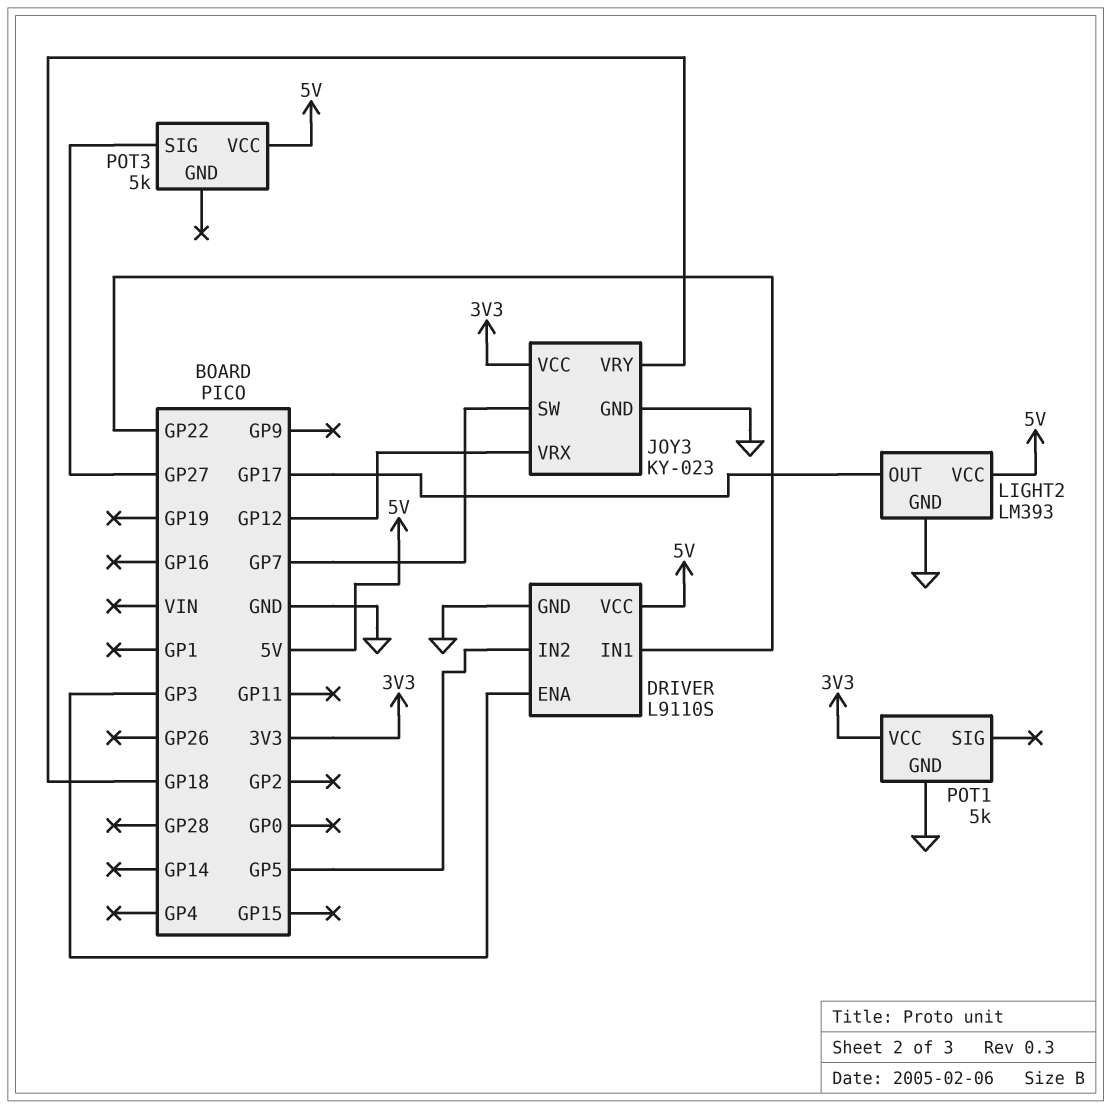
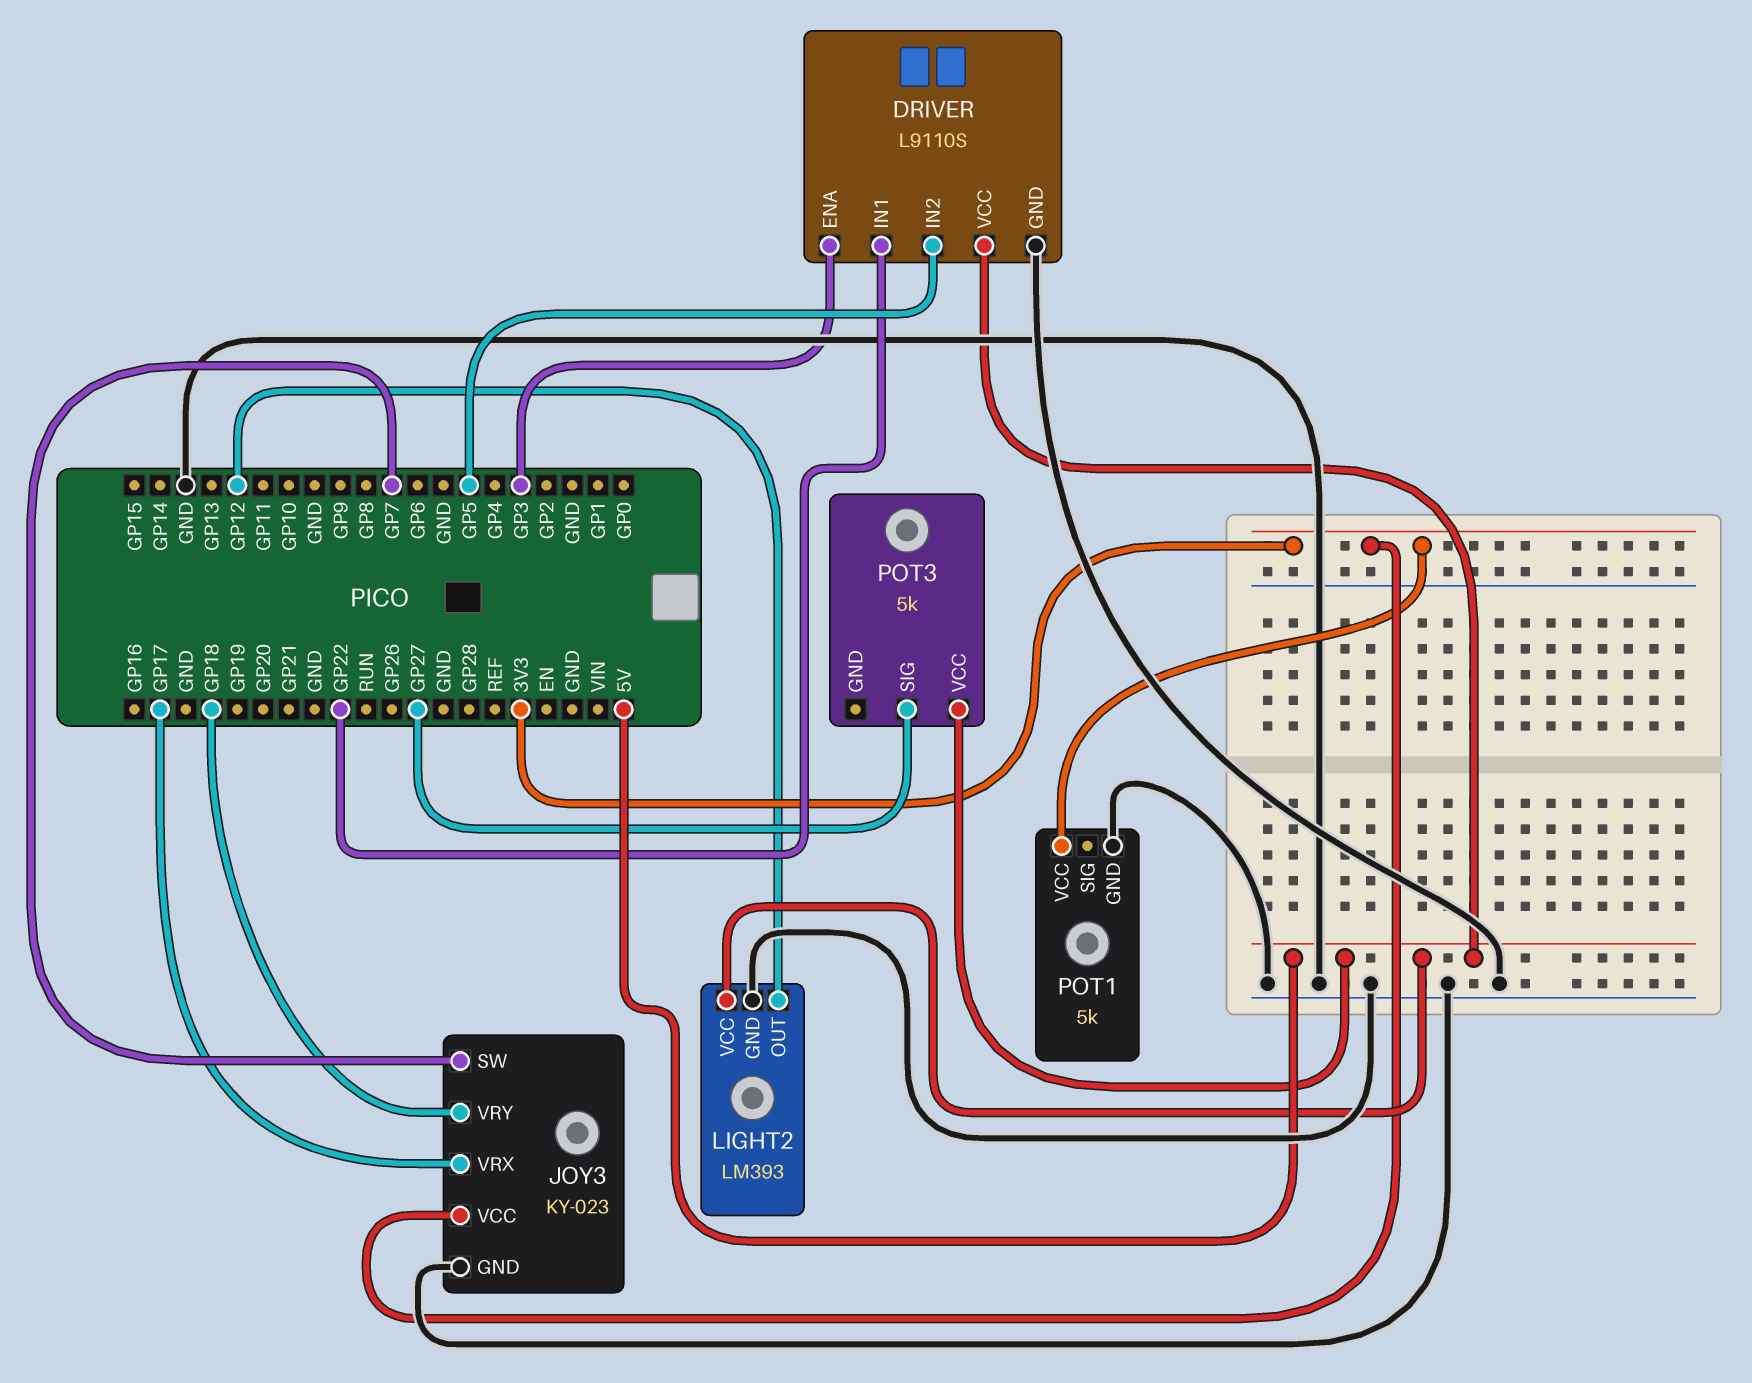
JOY3 pin VRX: GP12 -> GP17
LIGHT2 pin OUT: GP17 -> GP12

